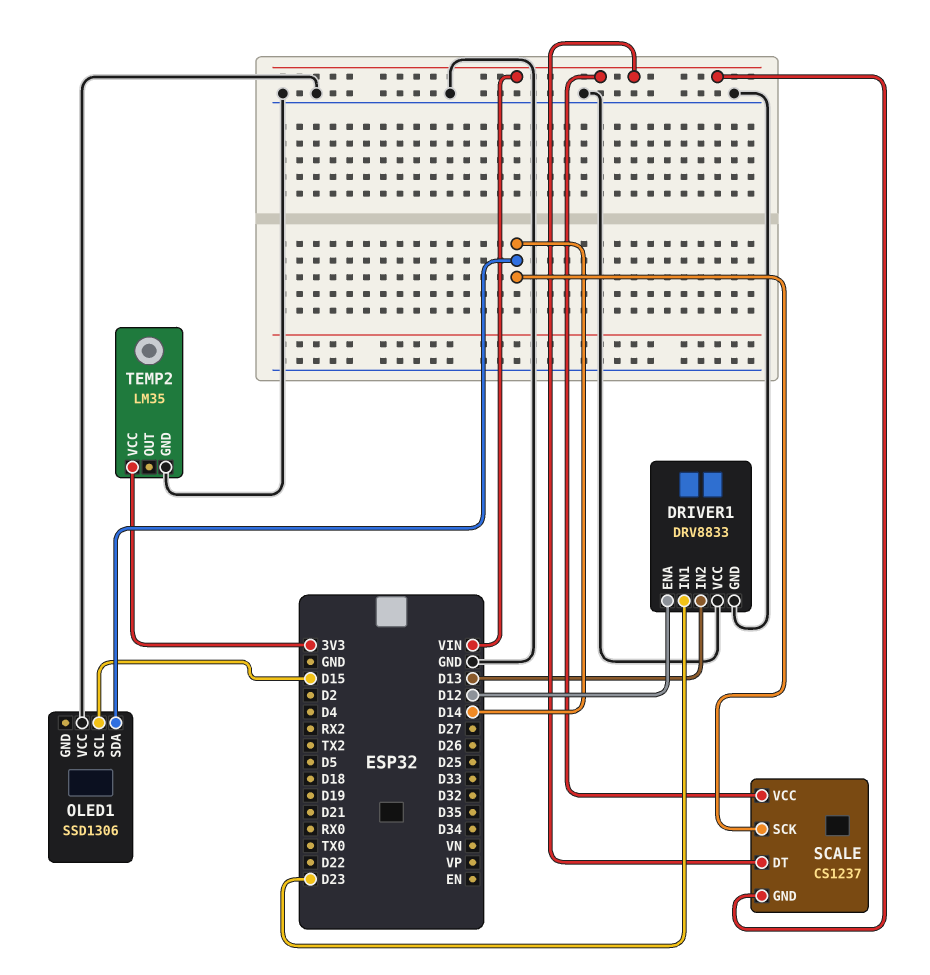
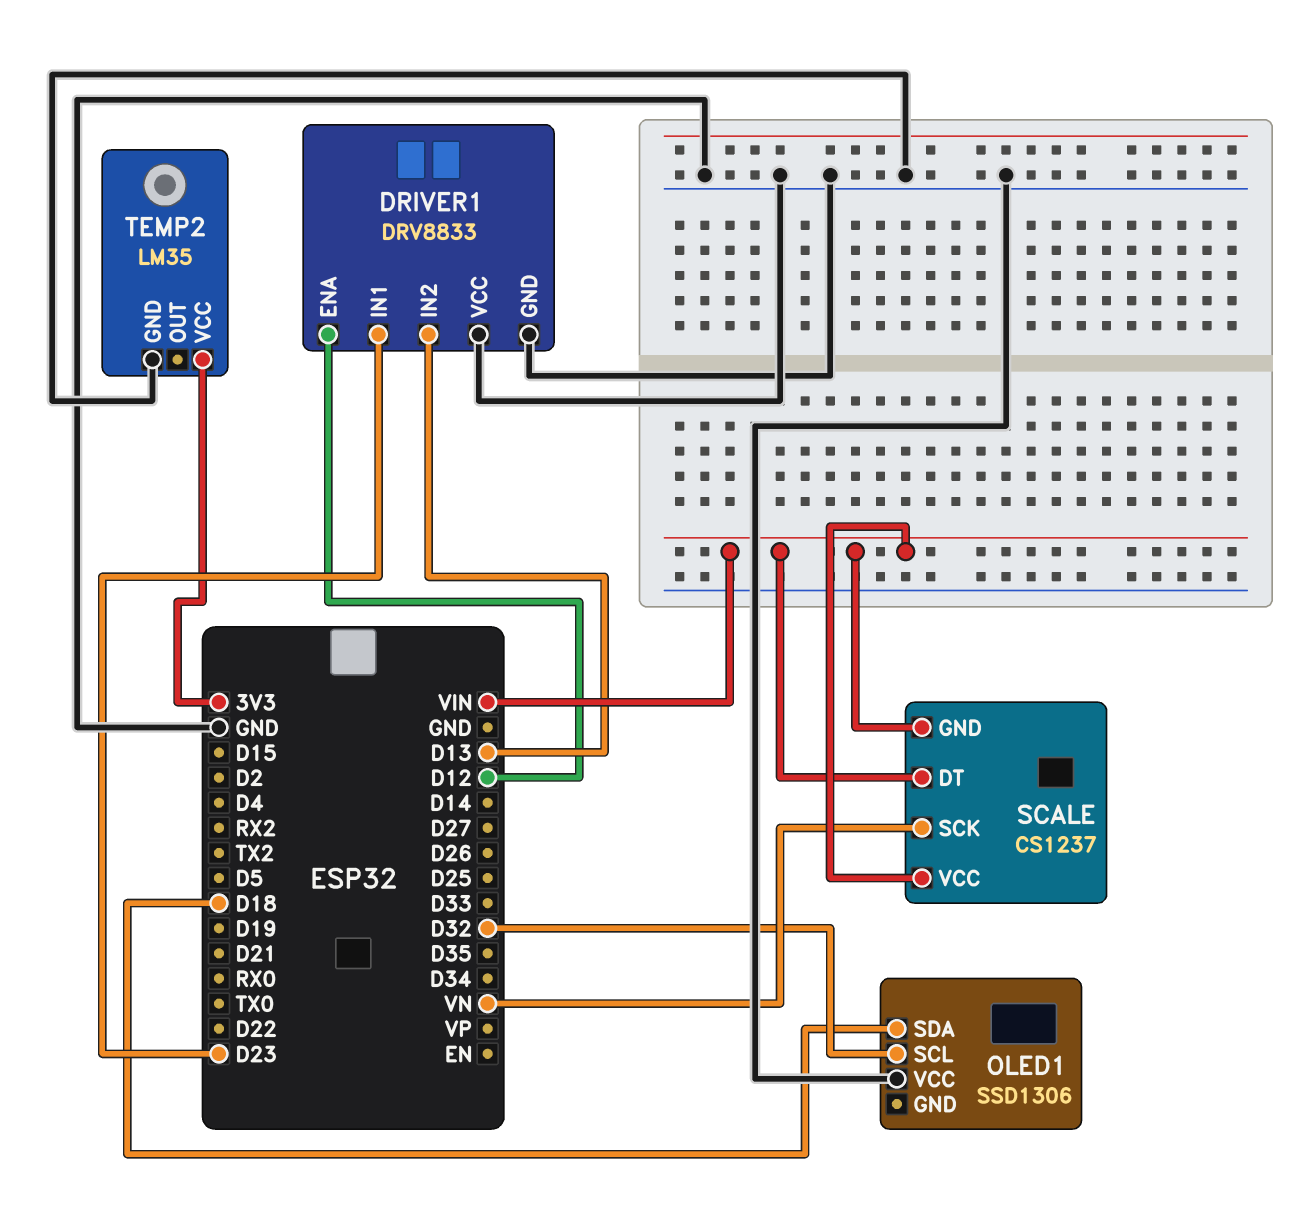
OLED1 pin SCL: D15 -> D32
OLED1 pin SDA: D14 -> D18
SCALE pin SCK: D14 -> VN

